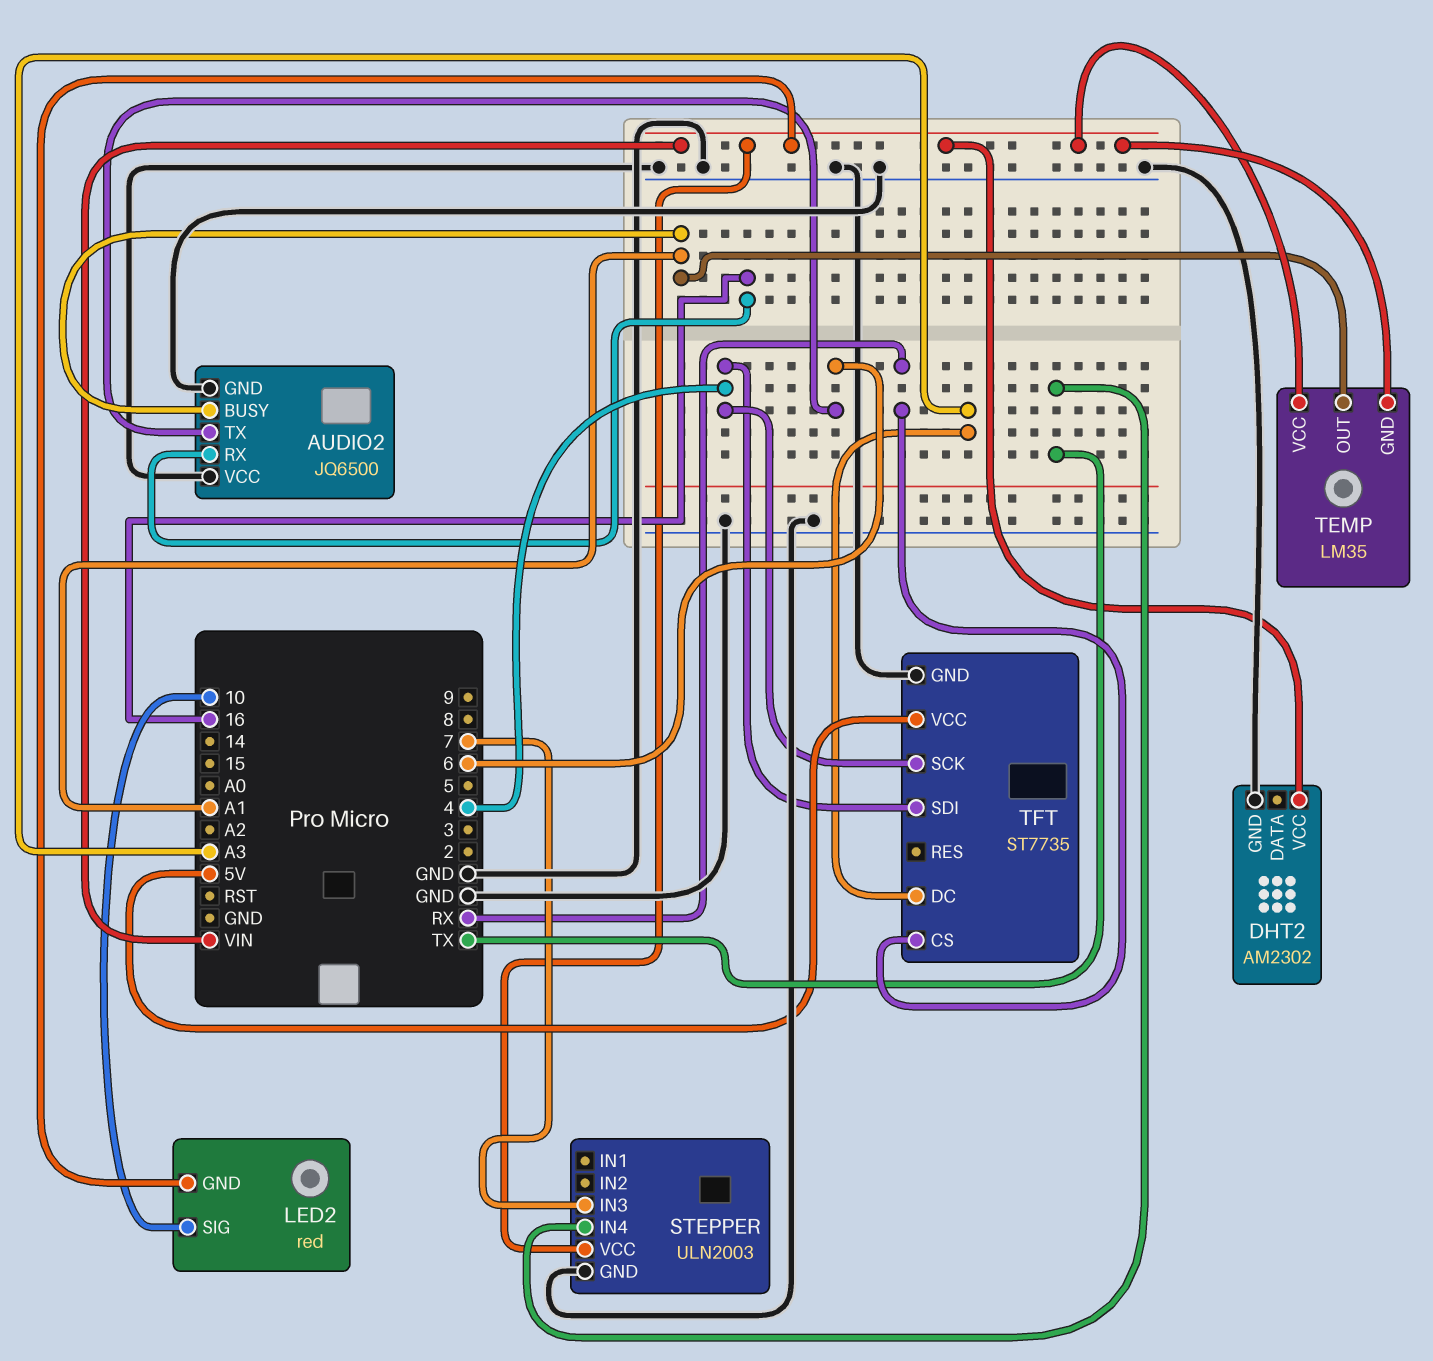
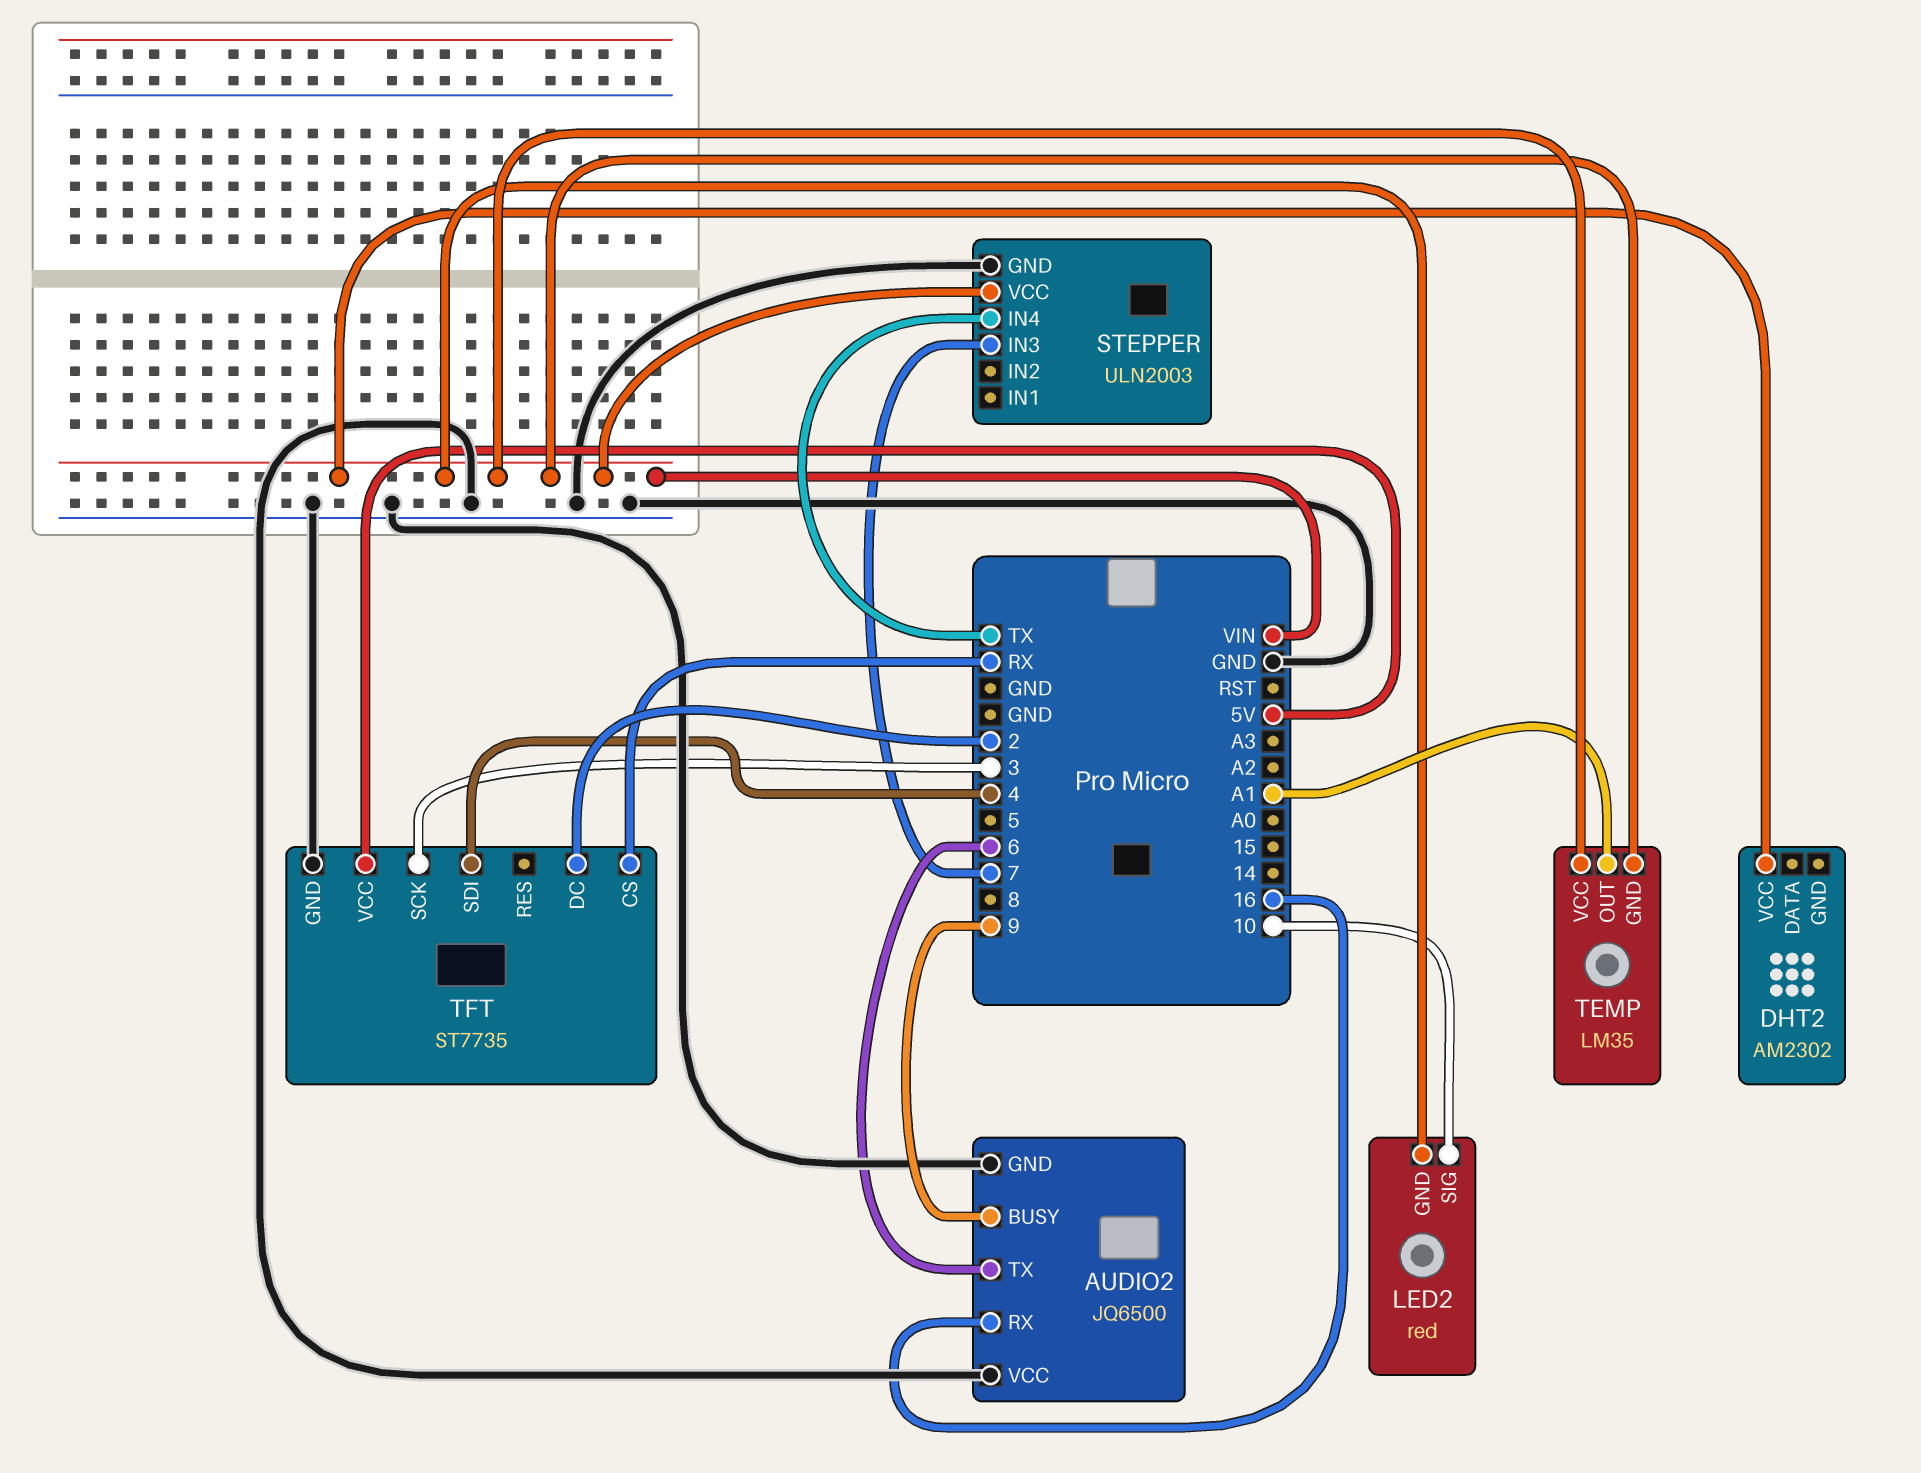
AUDIO2 pin BUSY: A1 -> 9
DHT2 pin GND: GND -> none
TFT pin DC: A3 -> 2
TFT pin SCK: 4 -> 3

